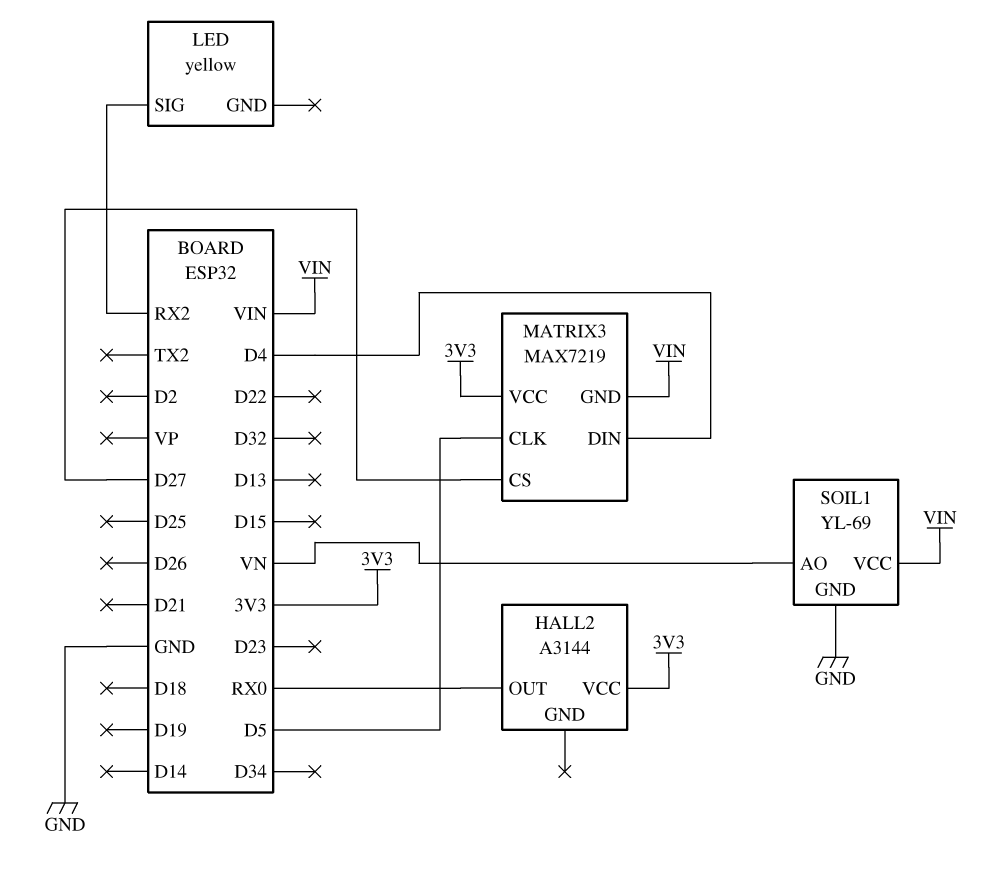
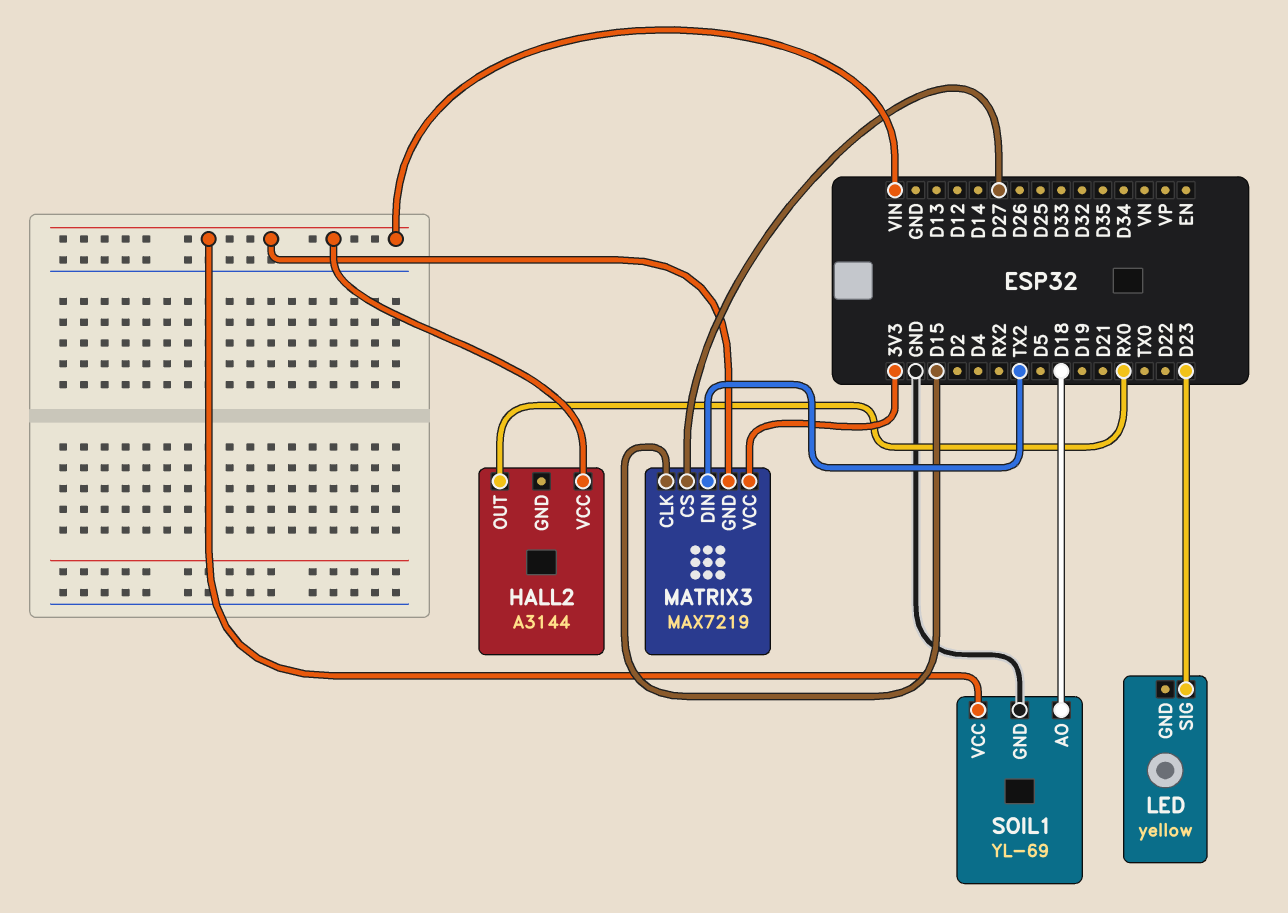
HALL2 pin VCC: 3V3 -> VIN
LED pin SIG: RX2 -> D23
MATRIX3 pin CLK: D5 -> D15
MATRIX3 pin DIN: D4 -> TX2
SOIL1 pin AO: VN -> D18

